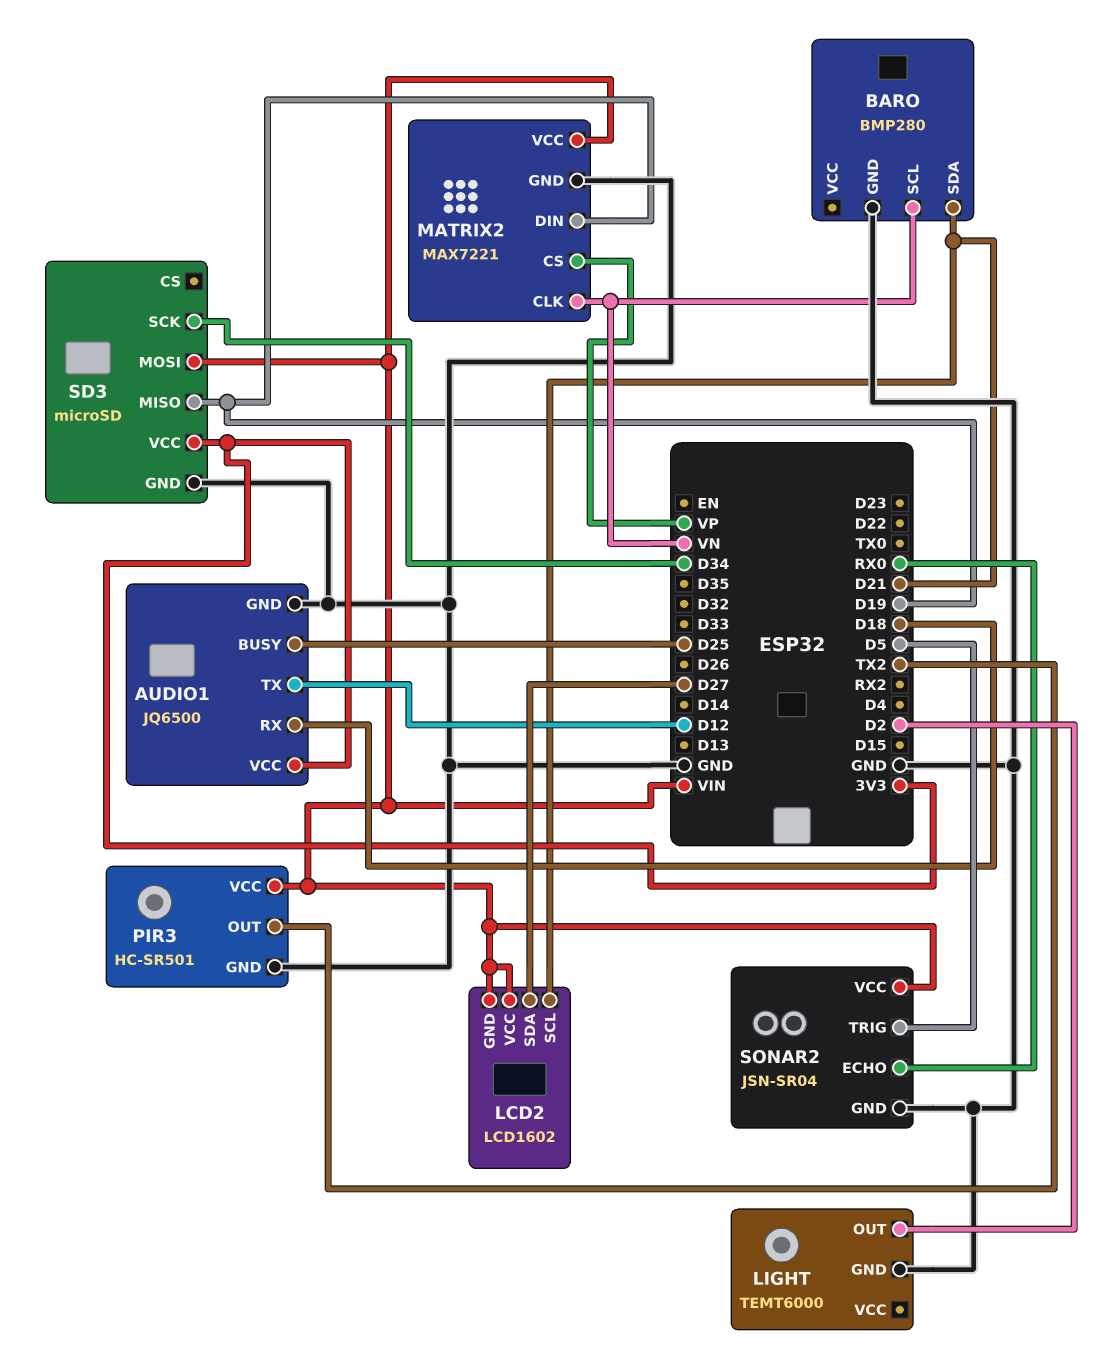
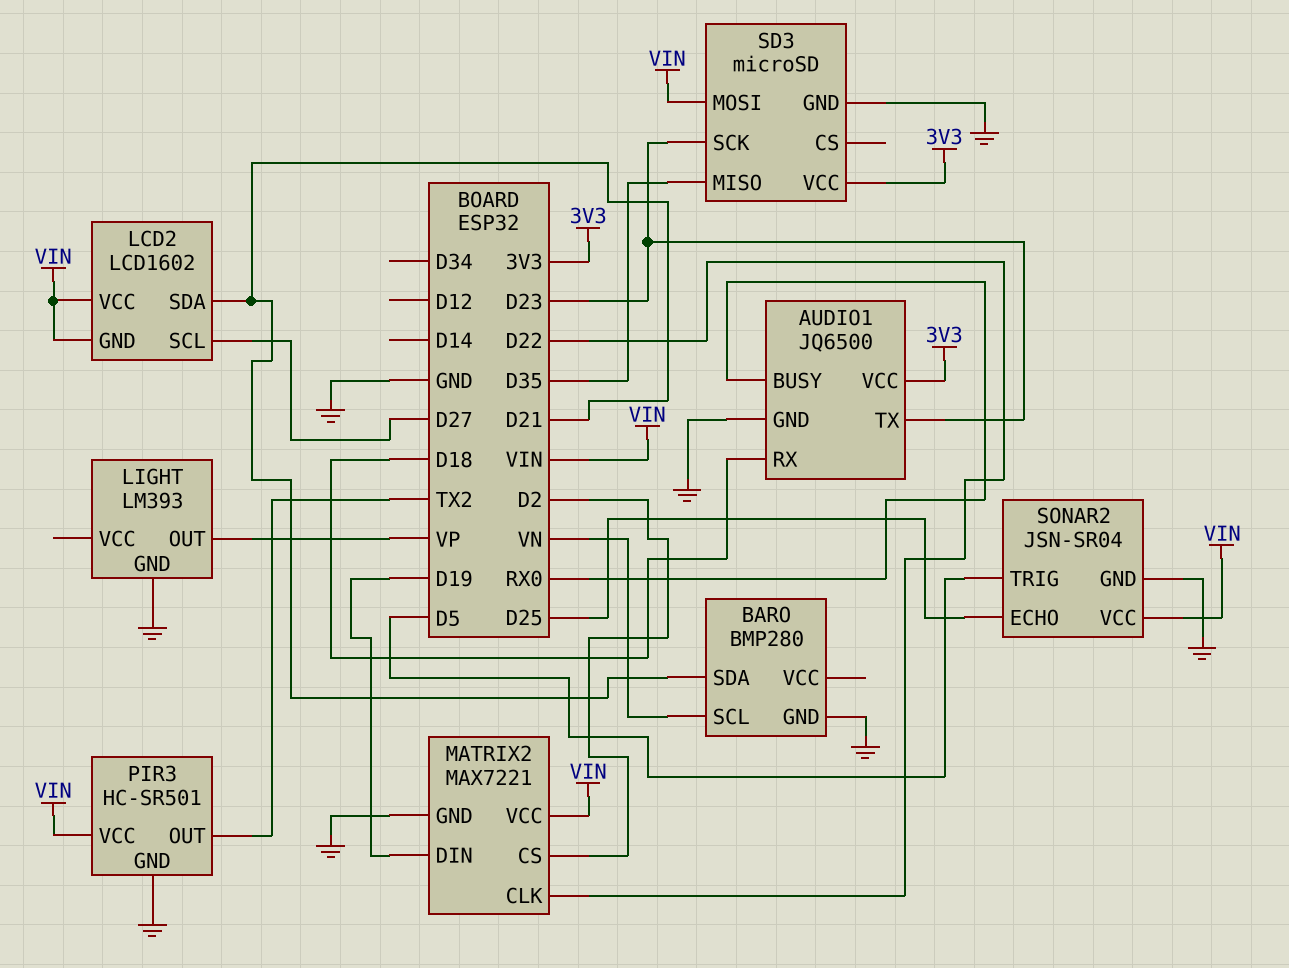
AUDIO1 pin BUSY: D25 -> RX0
AUDIO1 pin TX: D12 -> D23
LCD2 pin SCL: D21 -> D27
LCD2 pin SDA: D27 -> D21
LIGHT: TEMT6000 -> LM393
LIGHT pin OUT: D2 -> VP
MATRIX2 pin CLK: VN -> D22
MATRIX2 pin CS: VP -> D2
SD3 pin MISO: D19 -> D35
SD3 pin SCK: D34 -> D23
SONAR2 pin ECHO: RX0 -> D25

